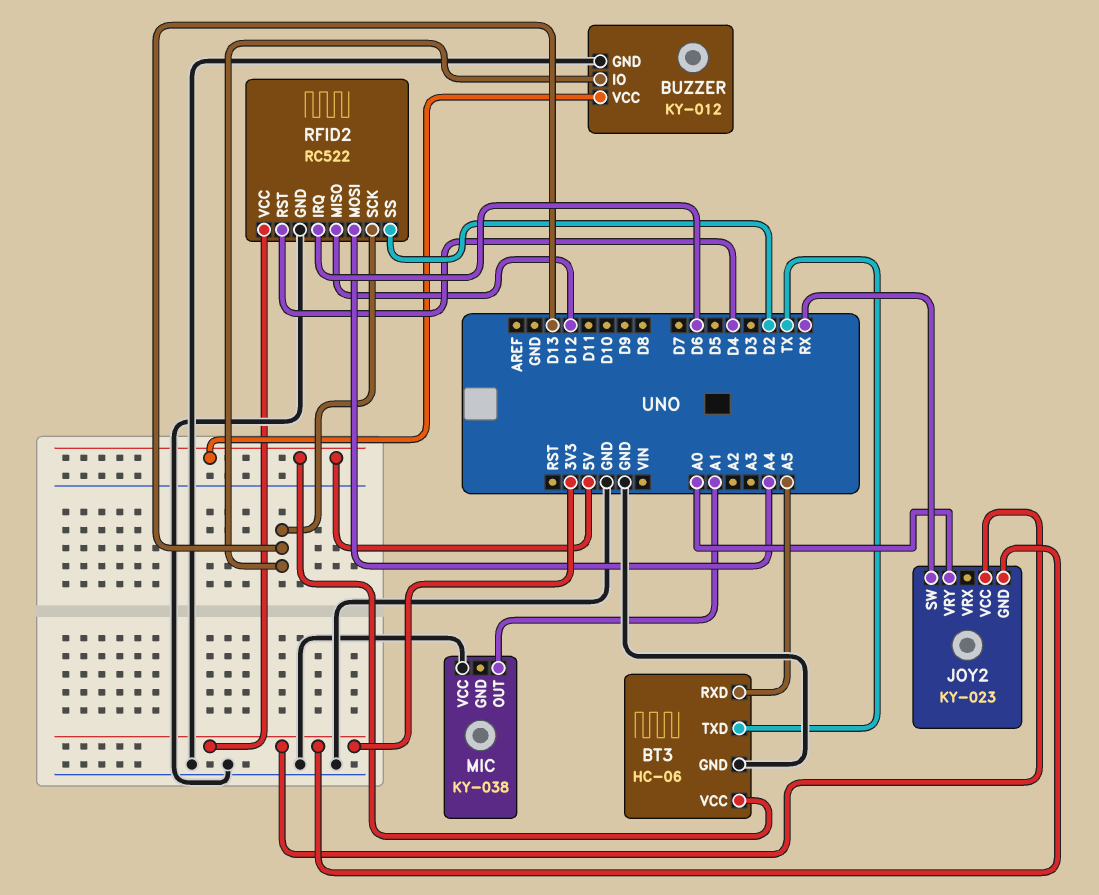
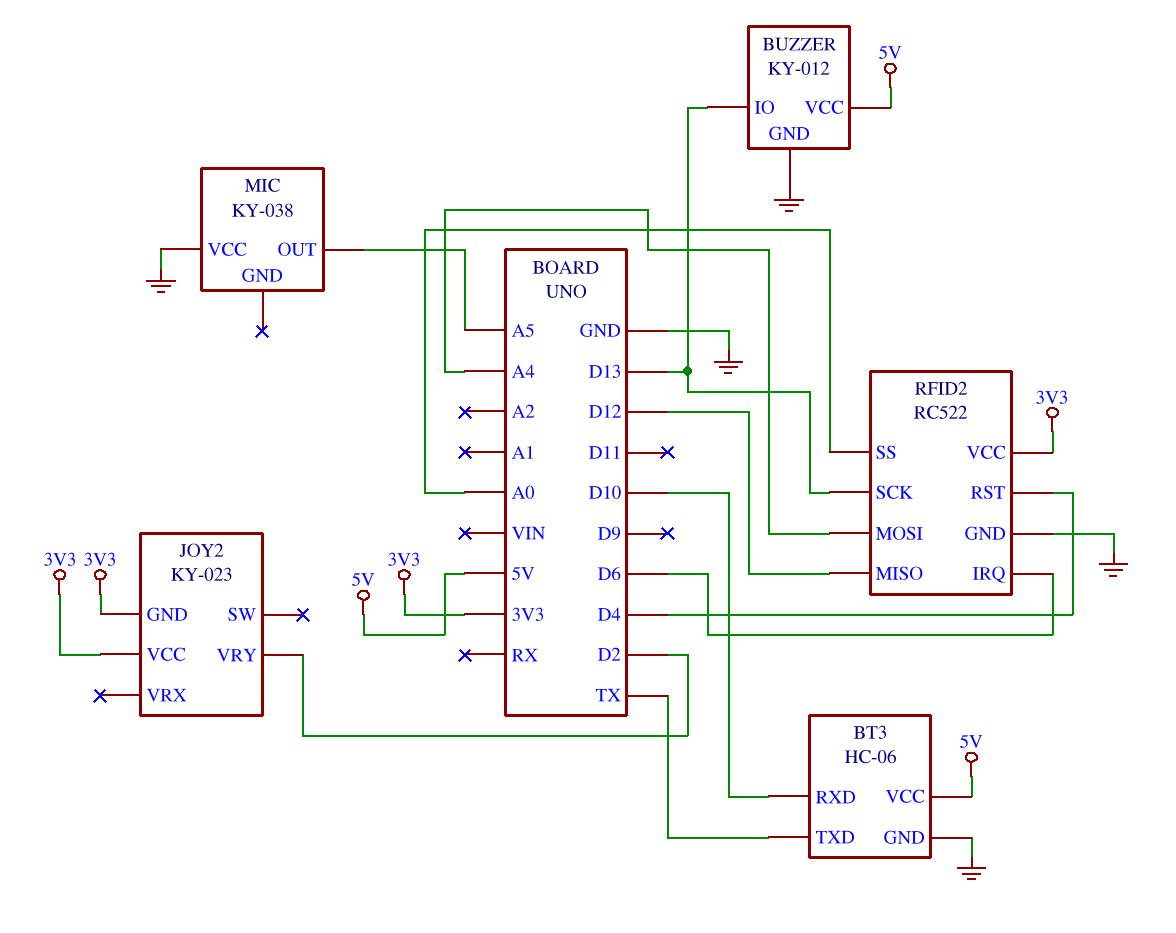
BT3 pin RXD: A5 -> D10
JOY2 pin SW: RX -> none
JOY2 pin VRY: A0 -> D2
MIC pin OUT: A1 -> A5
RFID2 pin SS: D2 -> A0

